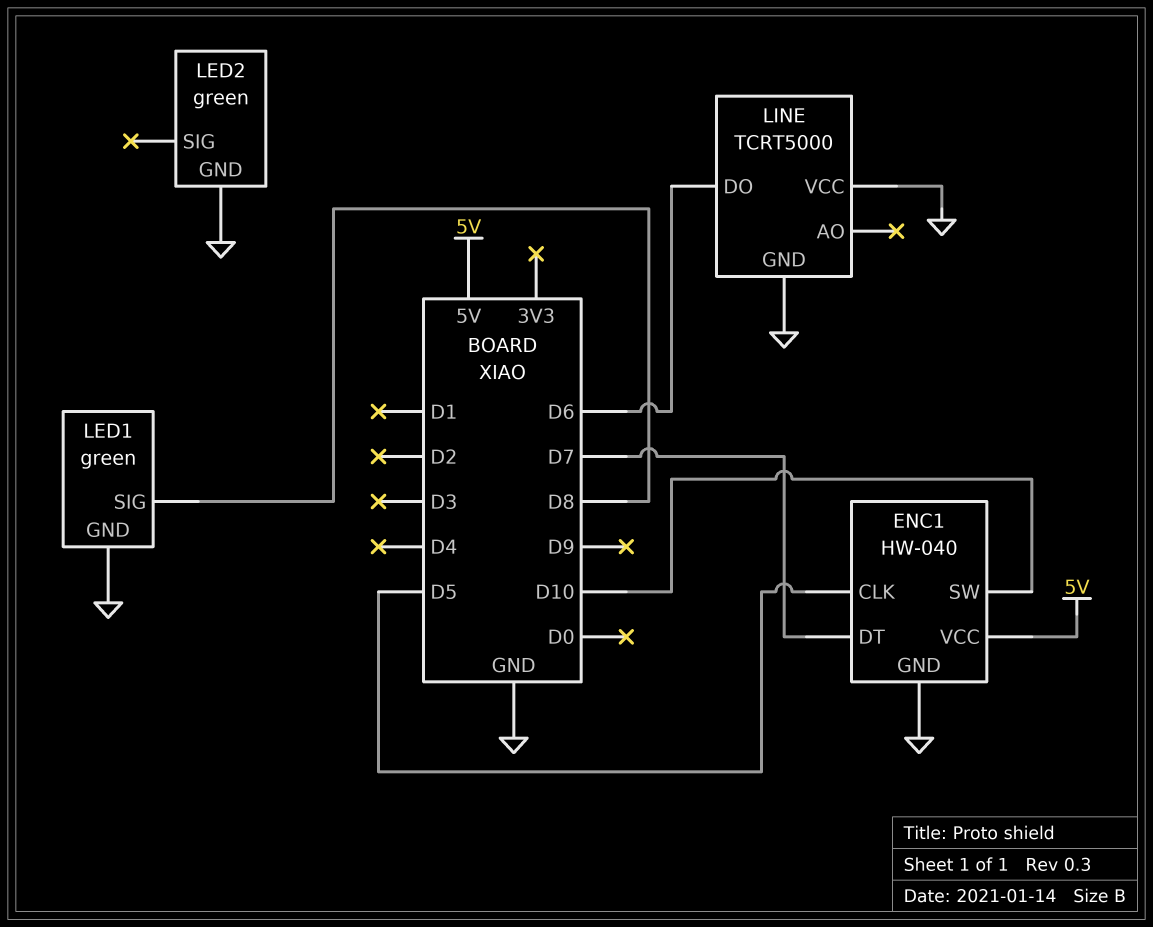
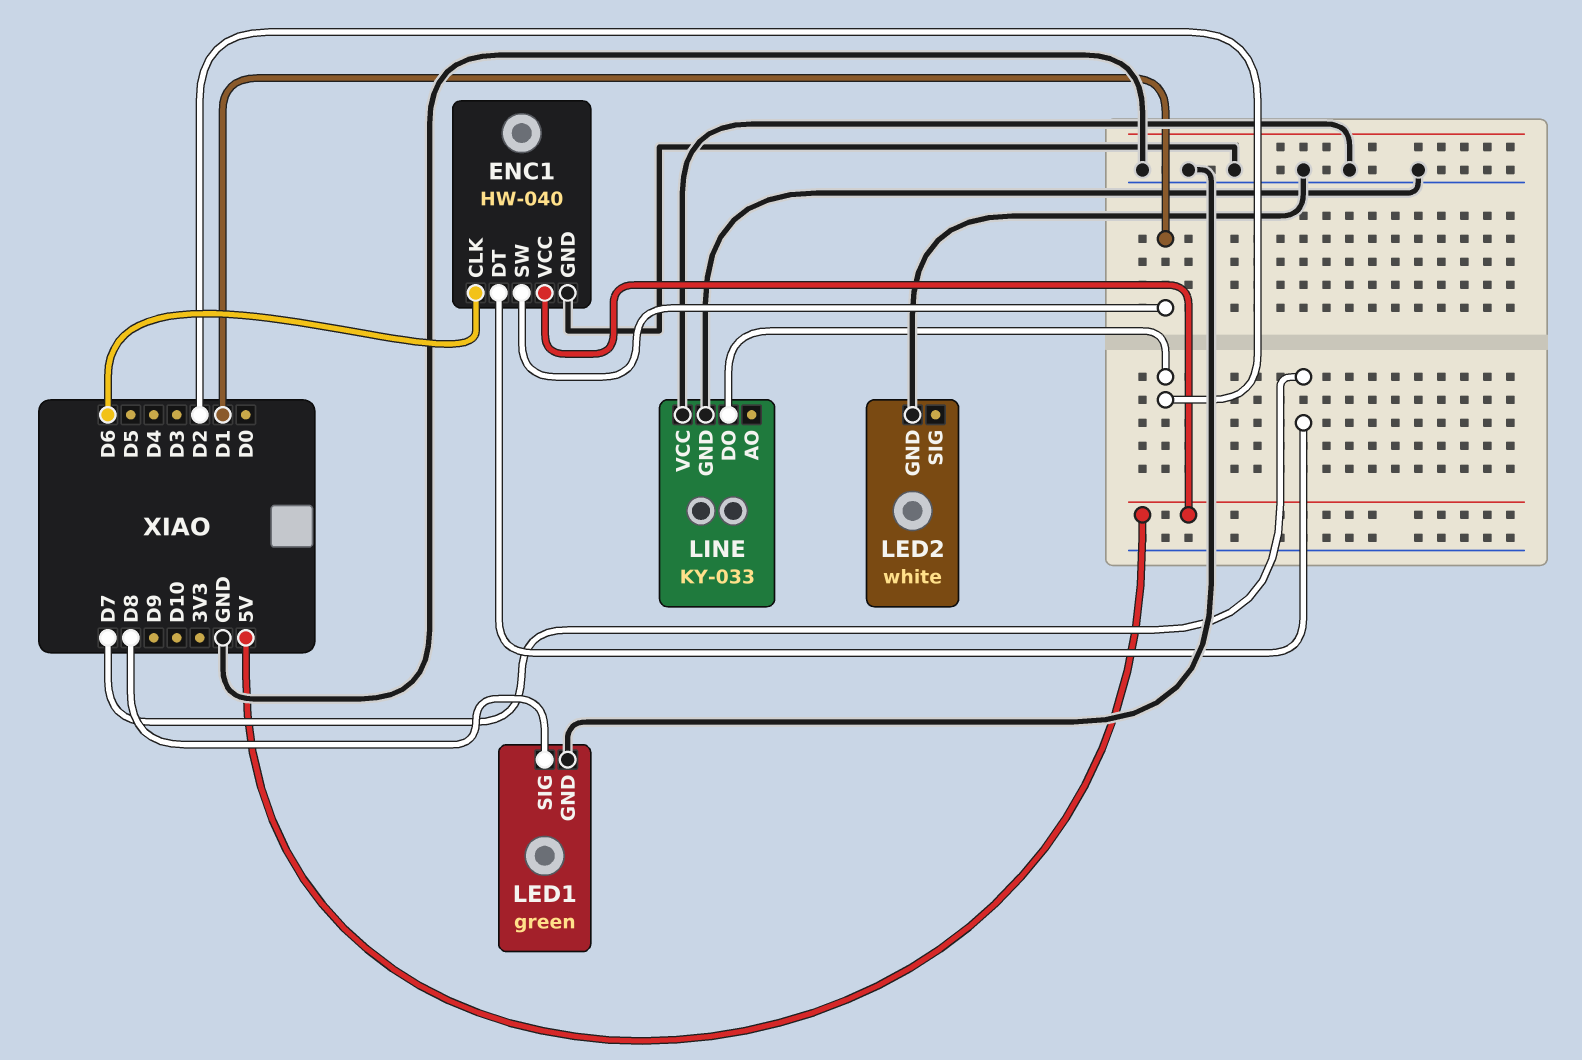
ENC1 pin CLK: D5 -> D6
ENC1 pin SW: D10 -> D1
LED2: green -> white
LINE: TCRT5000 -> KY-033
LINE pin DO: D6 -> D2

